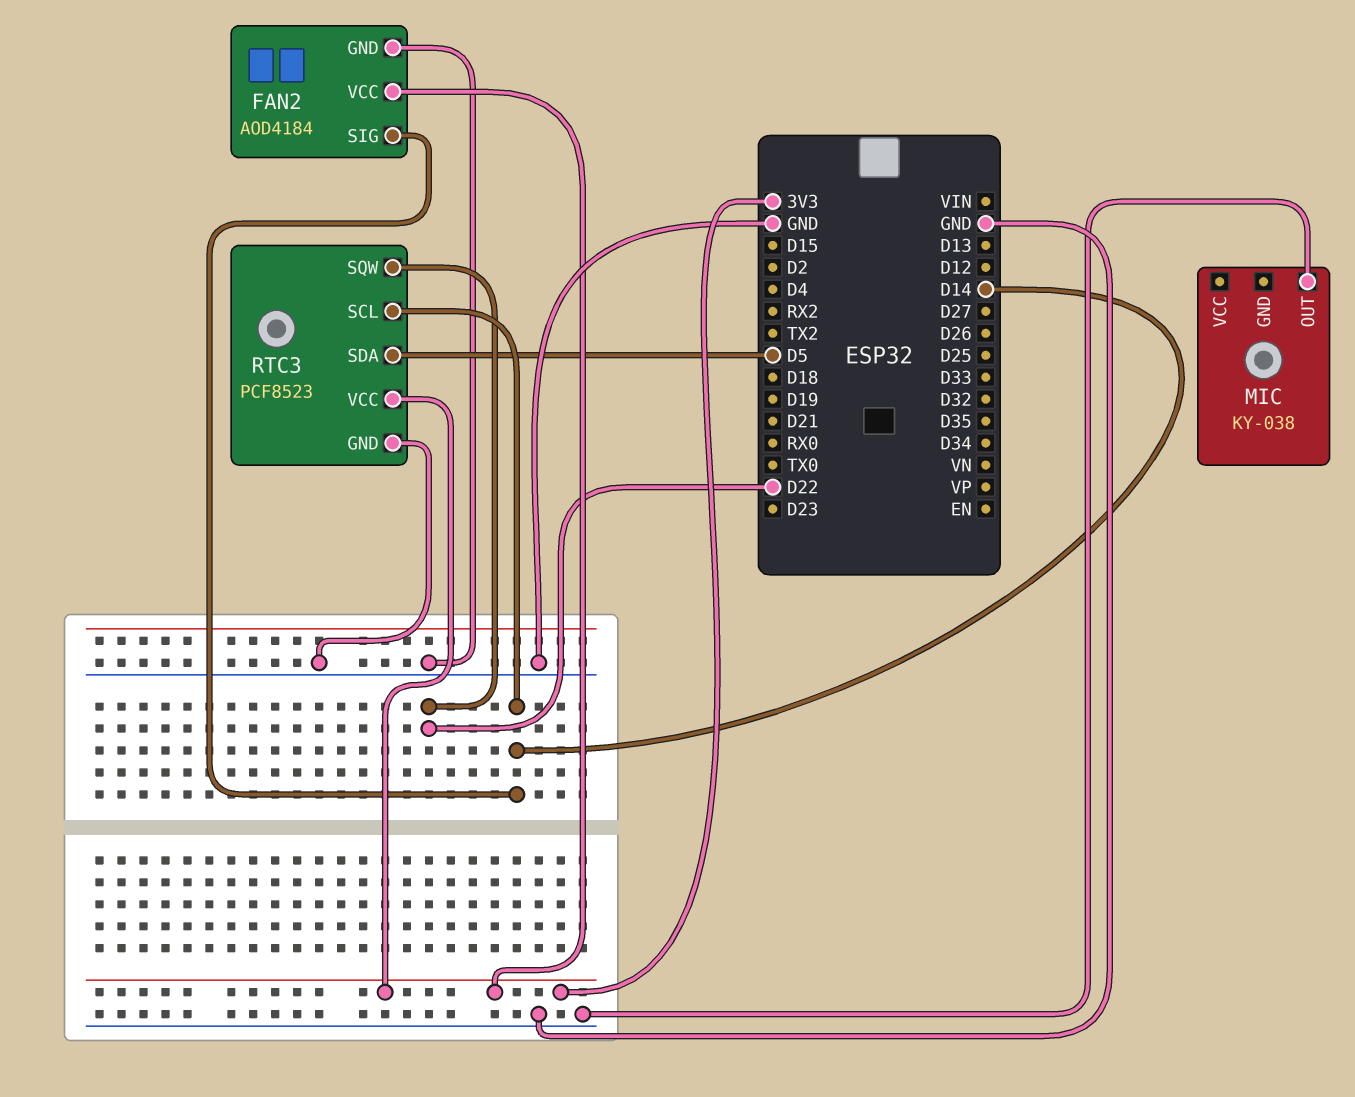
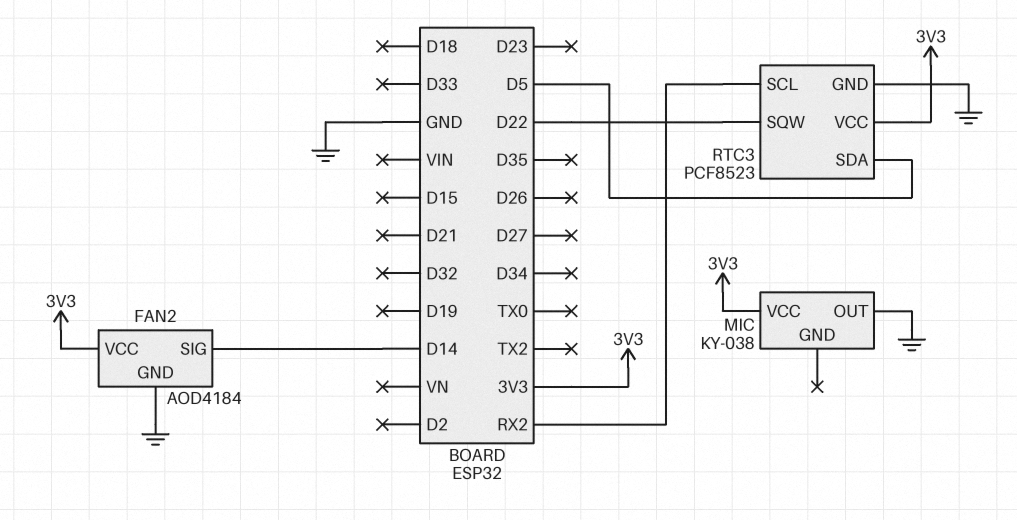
MIC pin VCC: none -> 3V3
RTC3 pin SCL: D14 -> RX2

